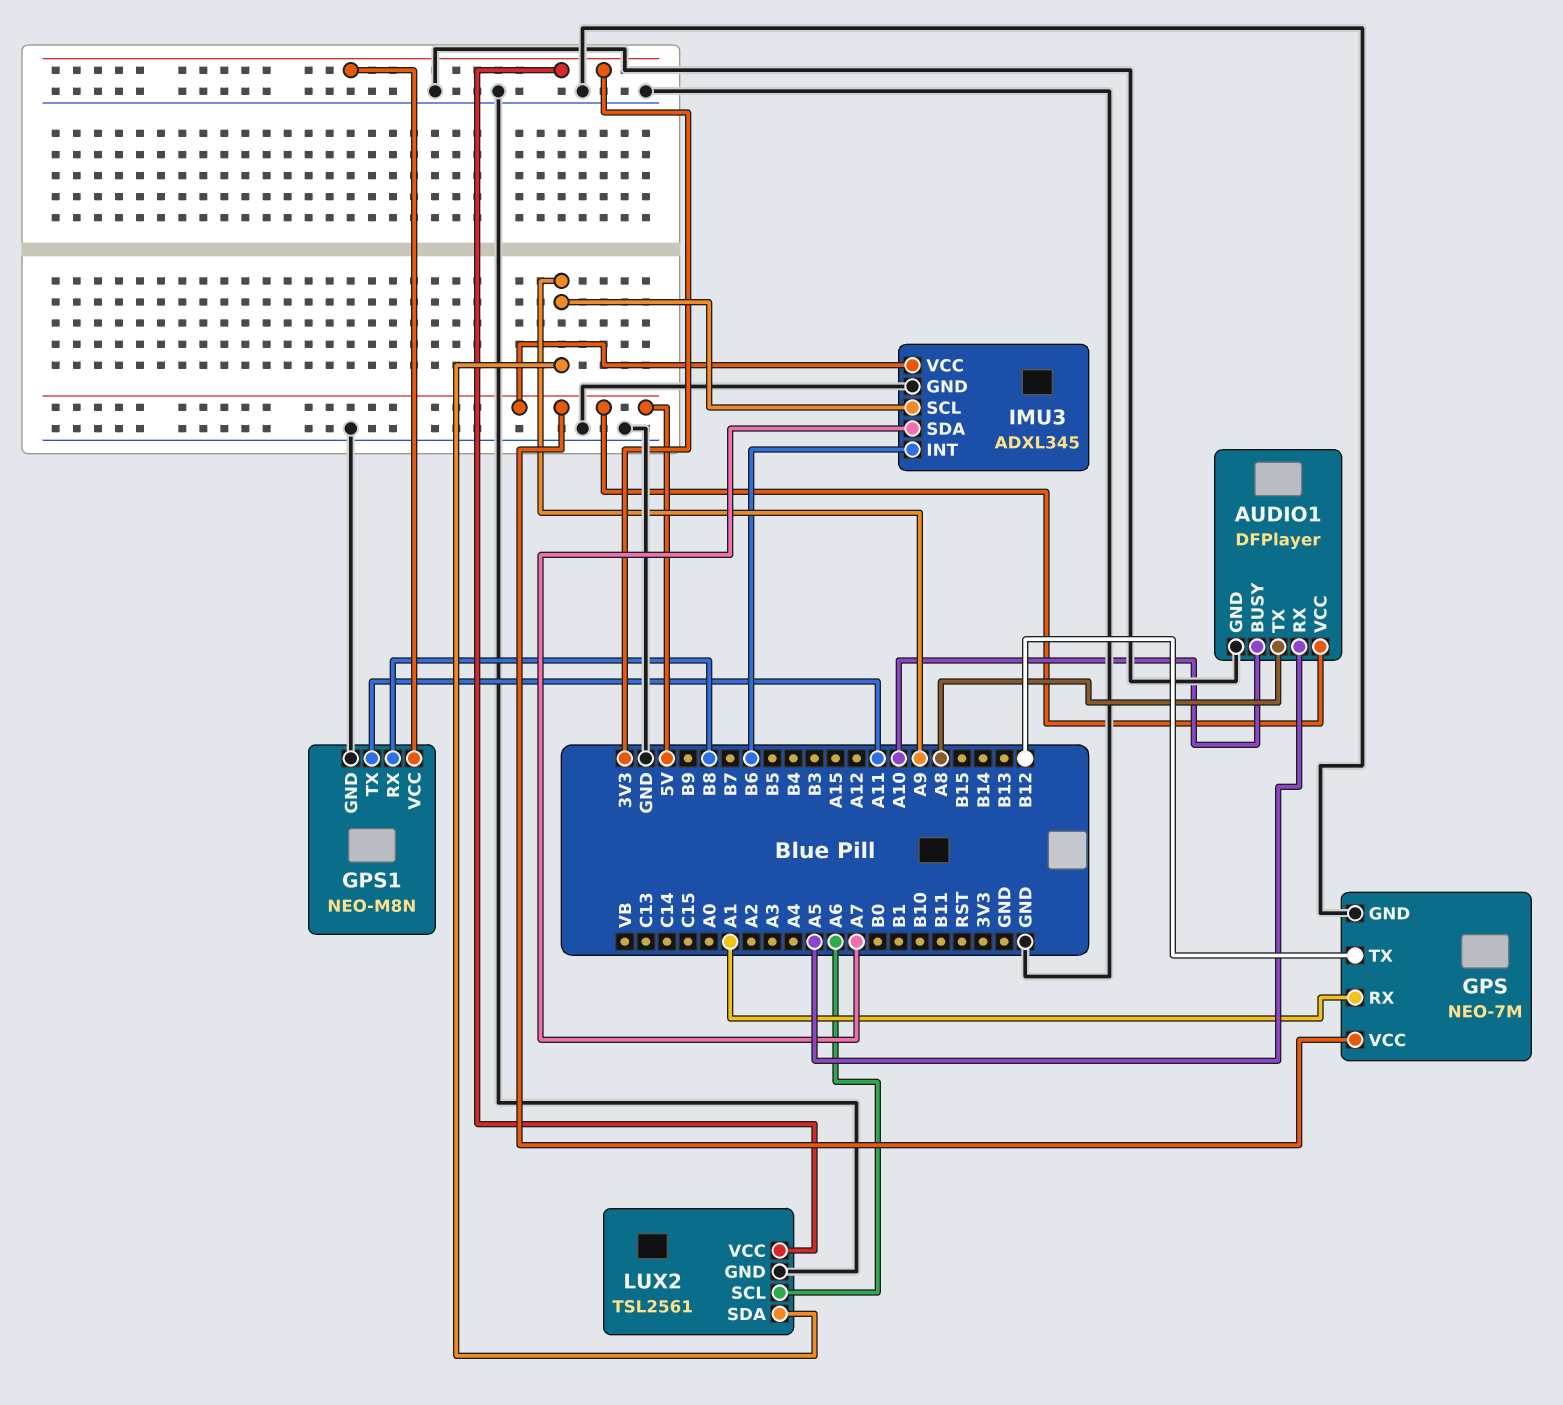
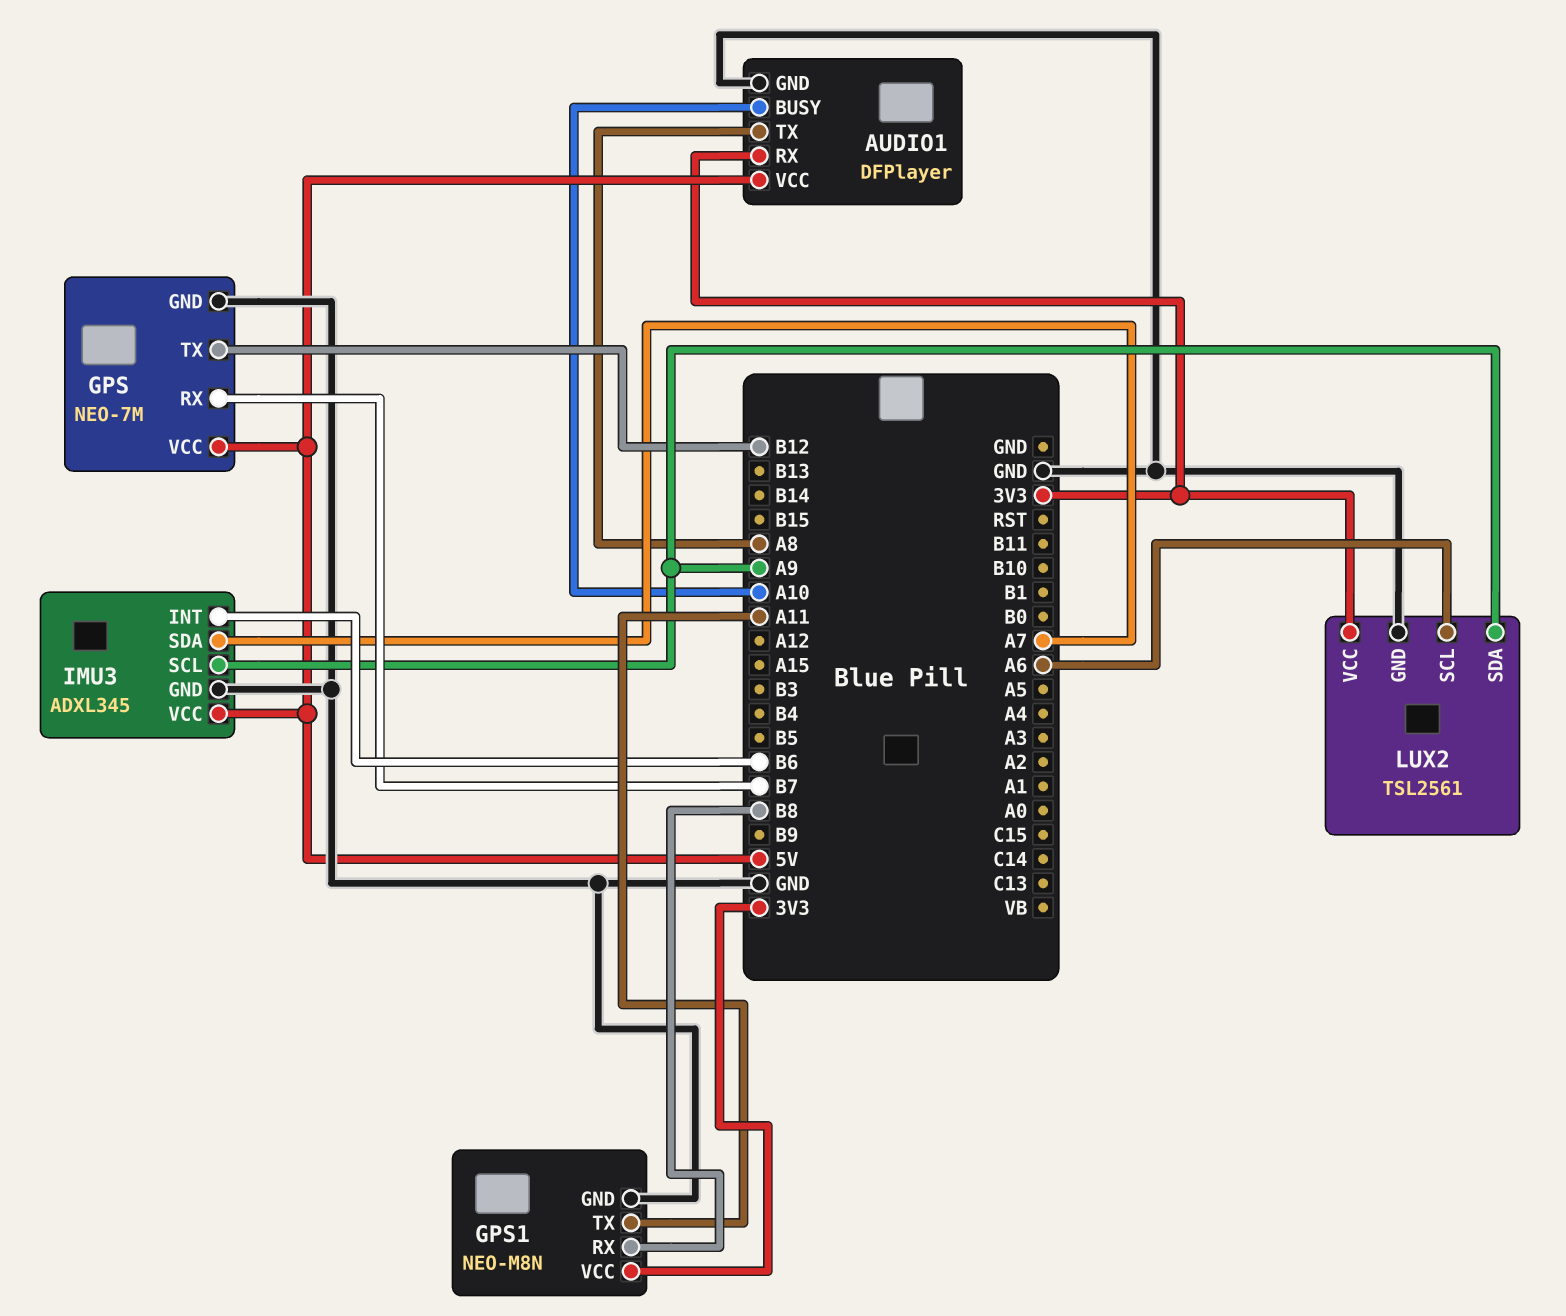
AUDIO1 pin RX: A5 -> 3V3
GPS pin RX: A1 -> B7

